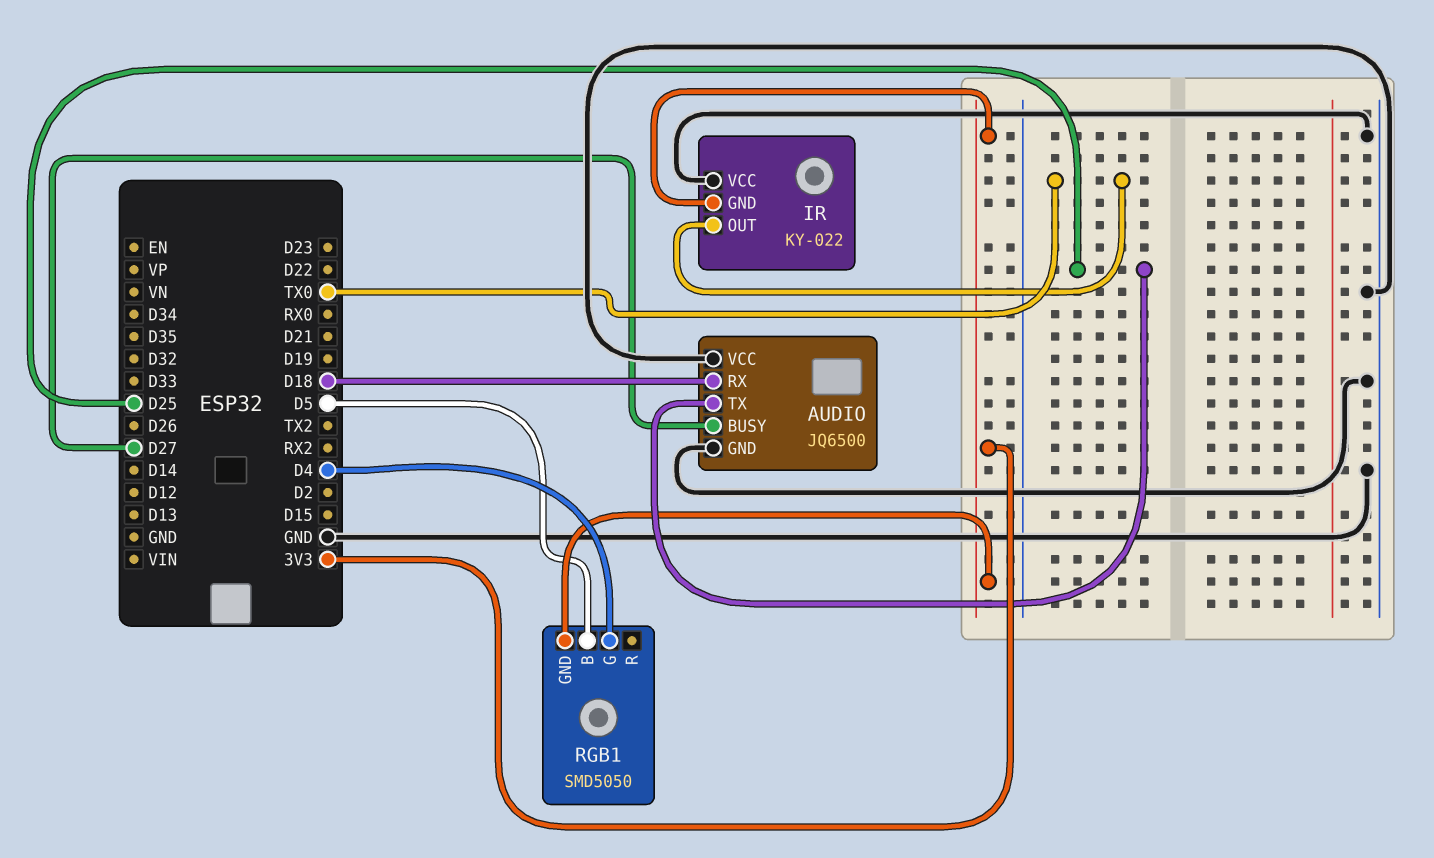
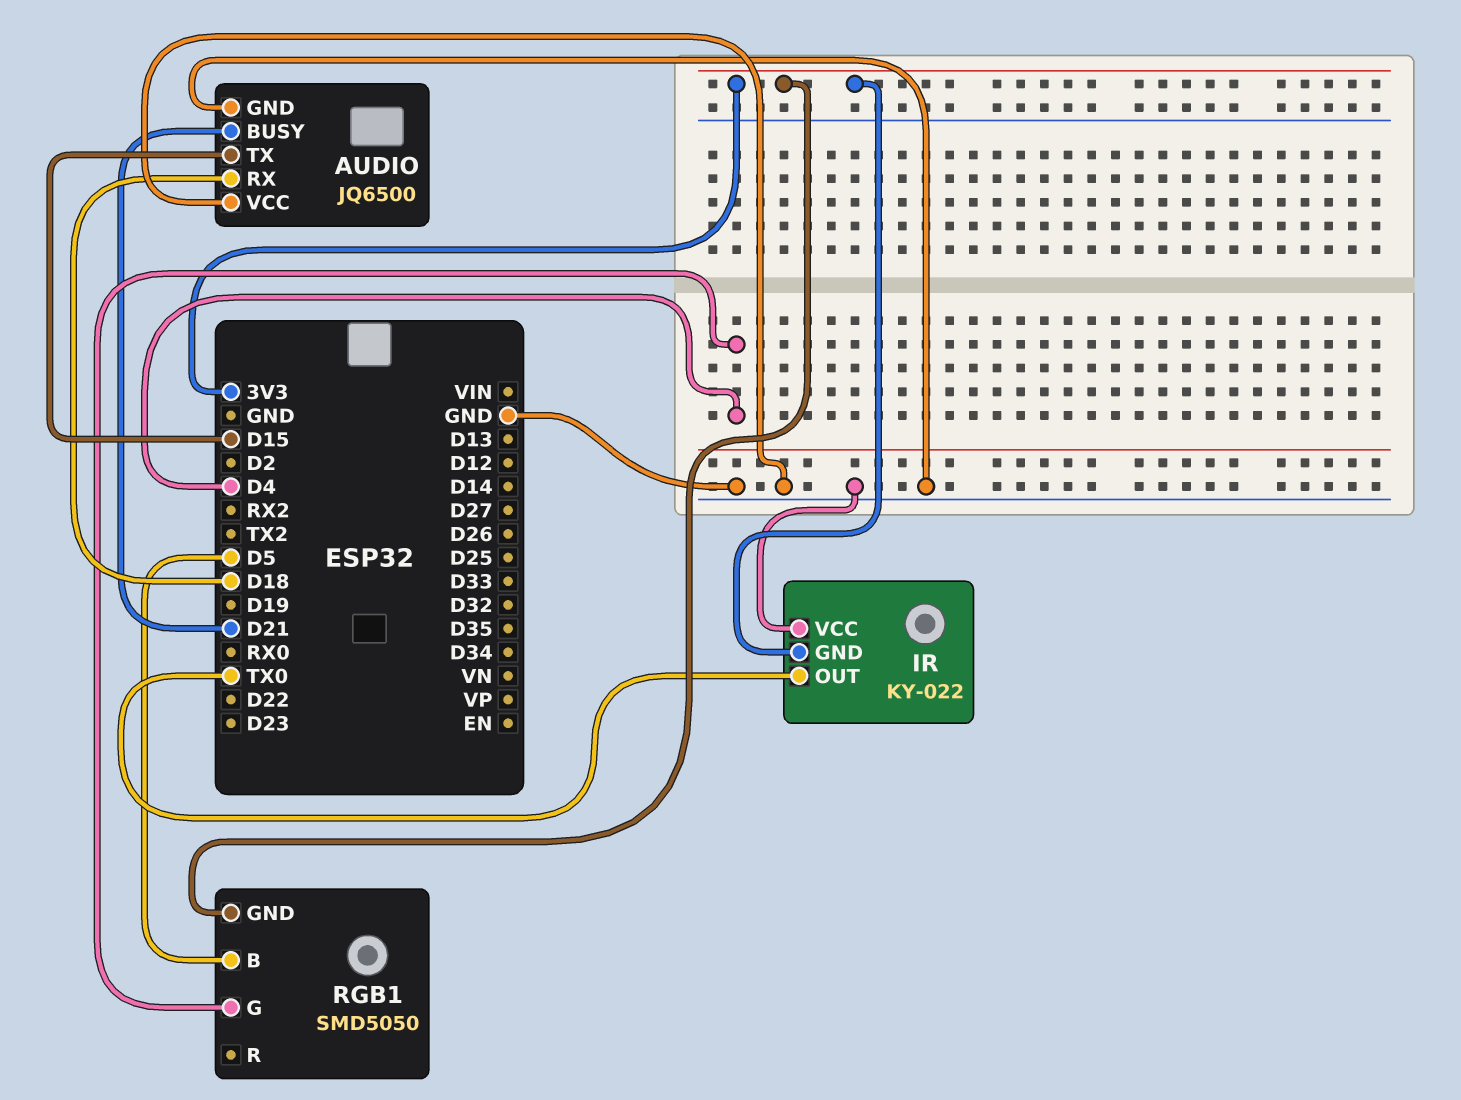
AUDIO pin BUSY: D27 -> D21
AUDIO pin TX: D25 -> D15

